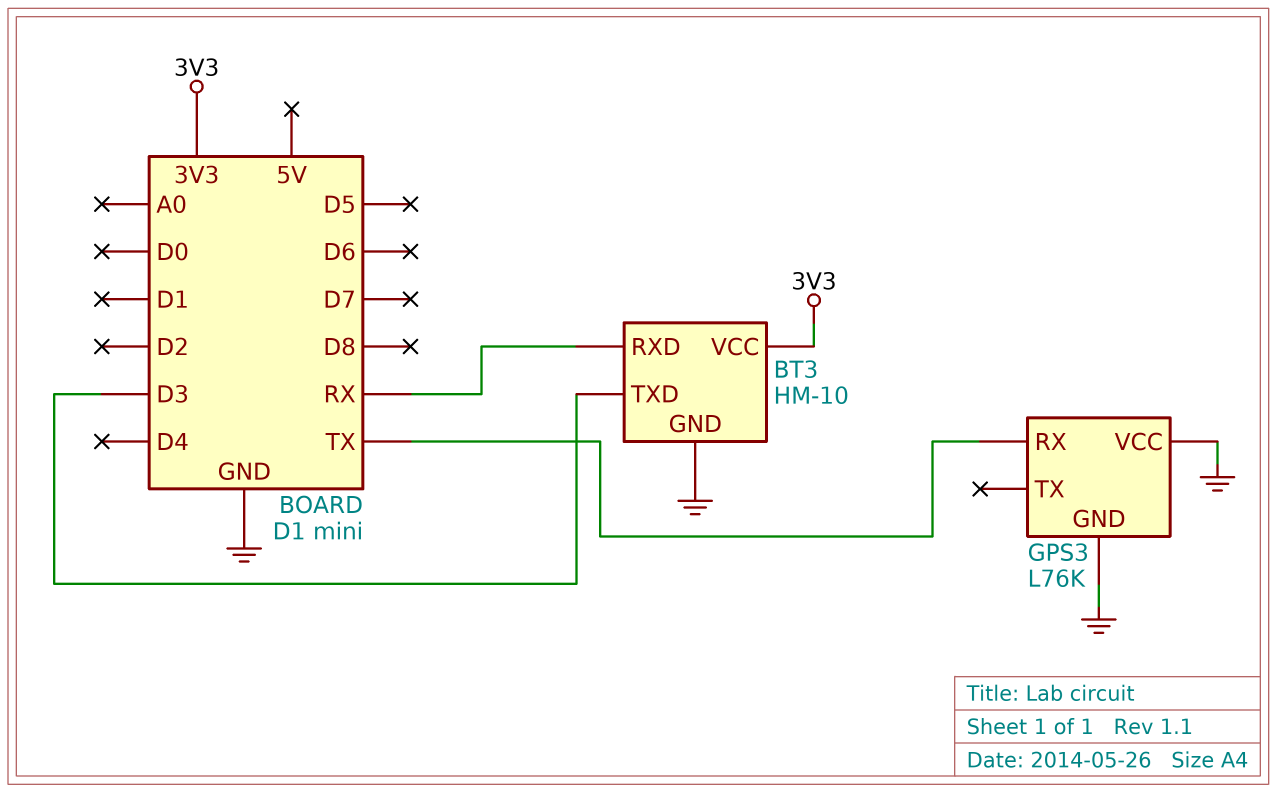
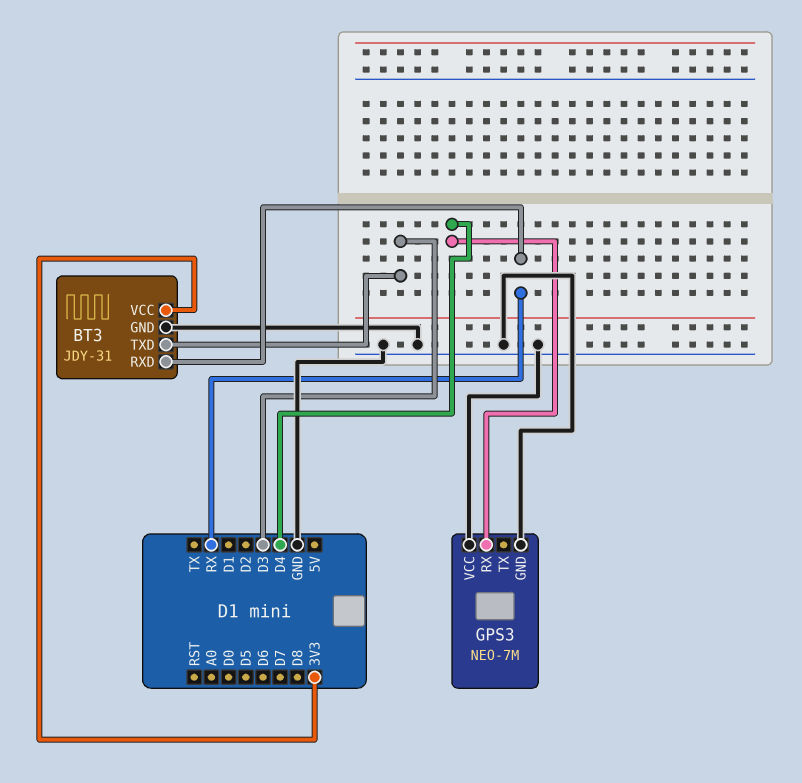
BT3: HM-10 -> JDY-31
GPS3: L76K -> NEO-7M
GPS3 pin RX: TX -> D4

